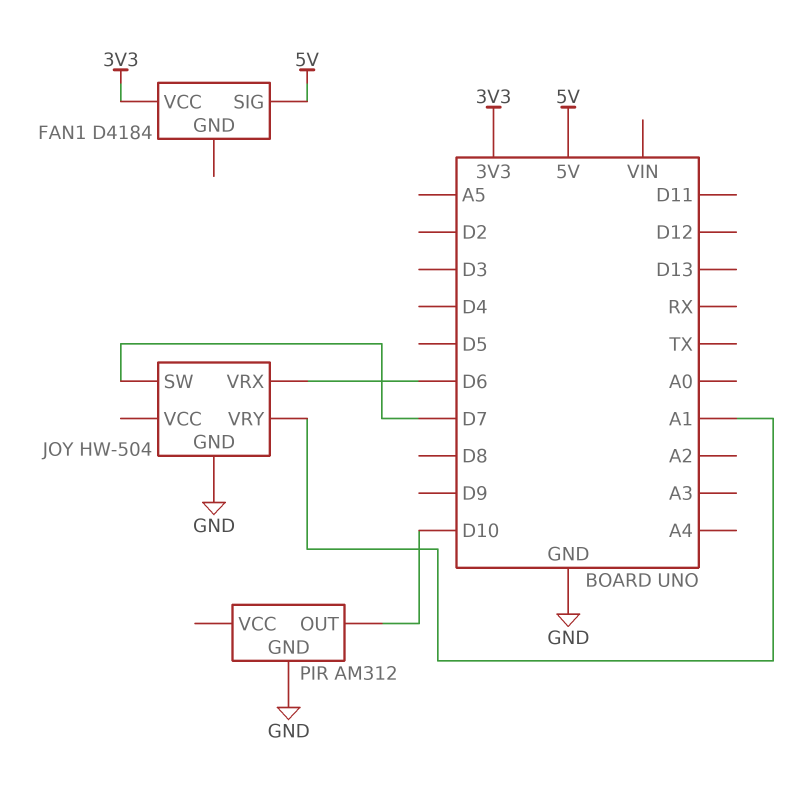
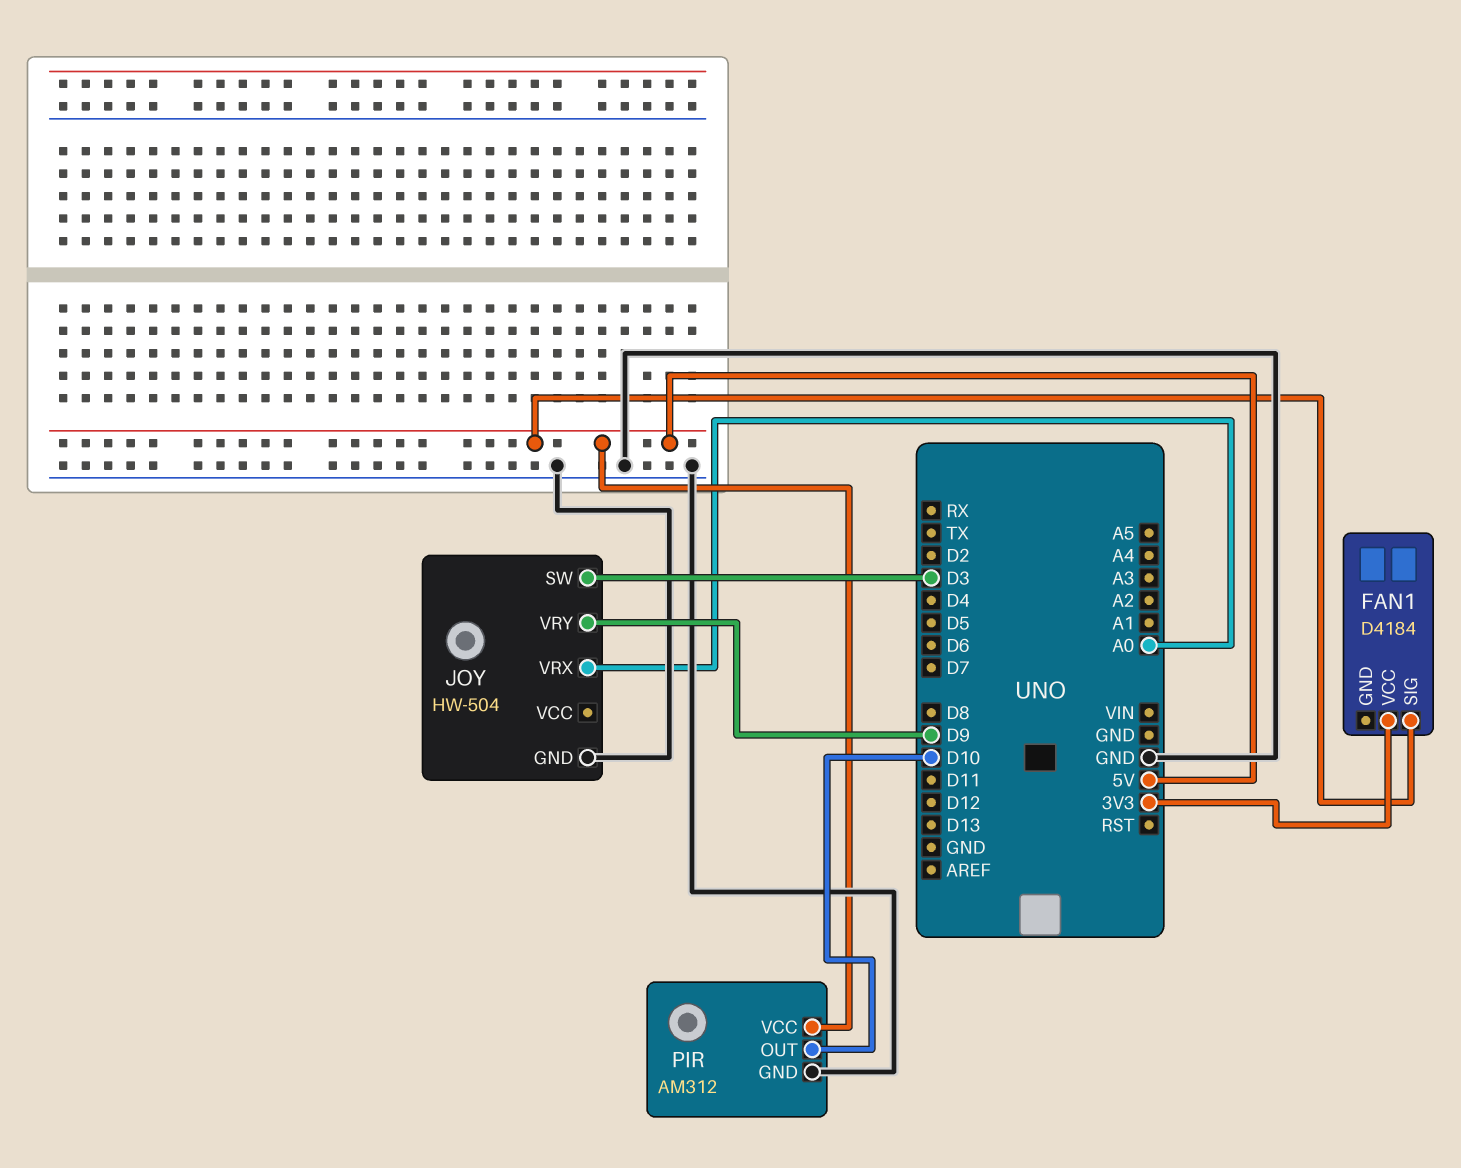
JOY pin SW: D7 -> D3
JOY pin VRX: D6 -> A0
JOY pin VRY: A1 -> D9
PIR pin VCC: none -> 5V

